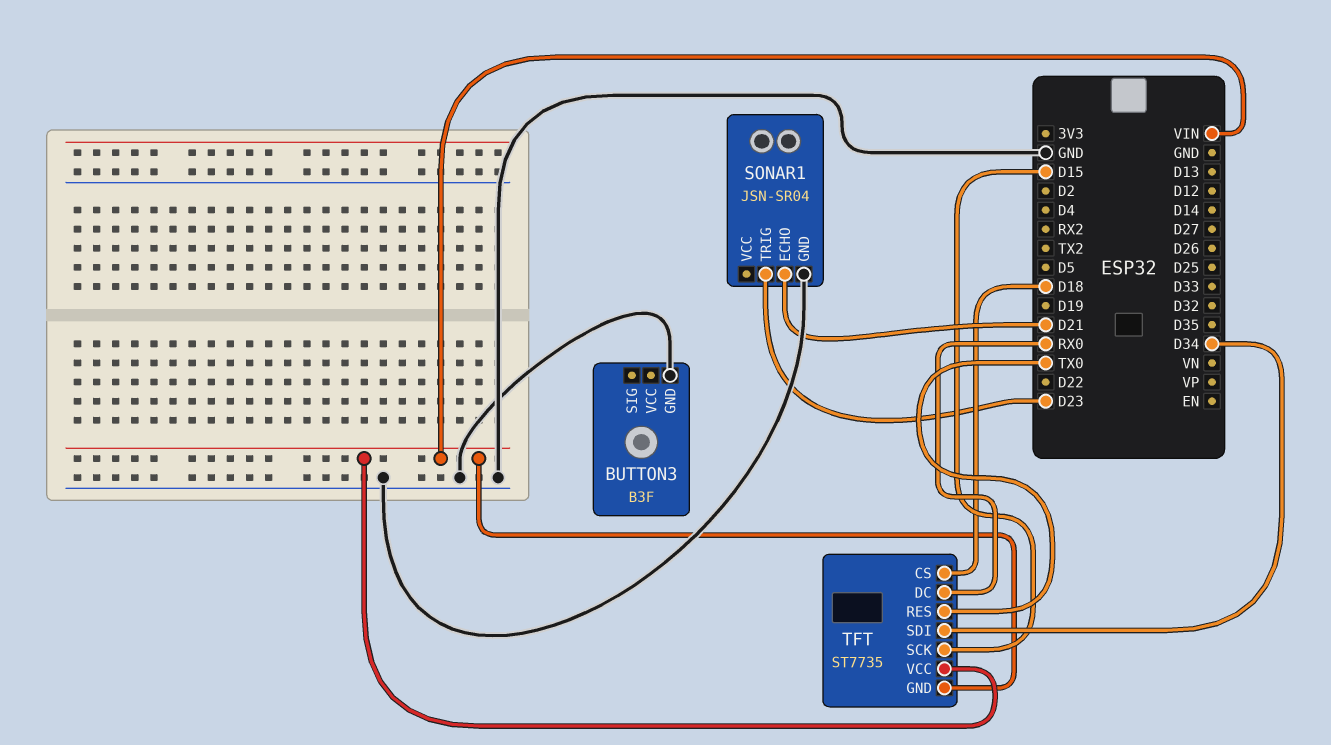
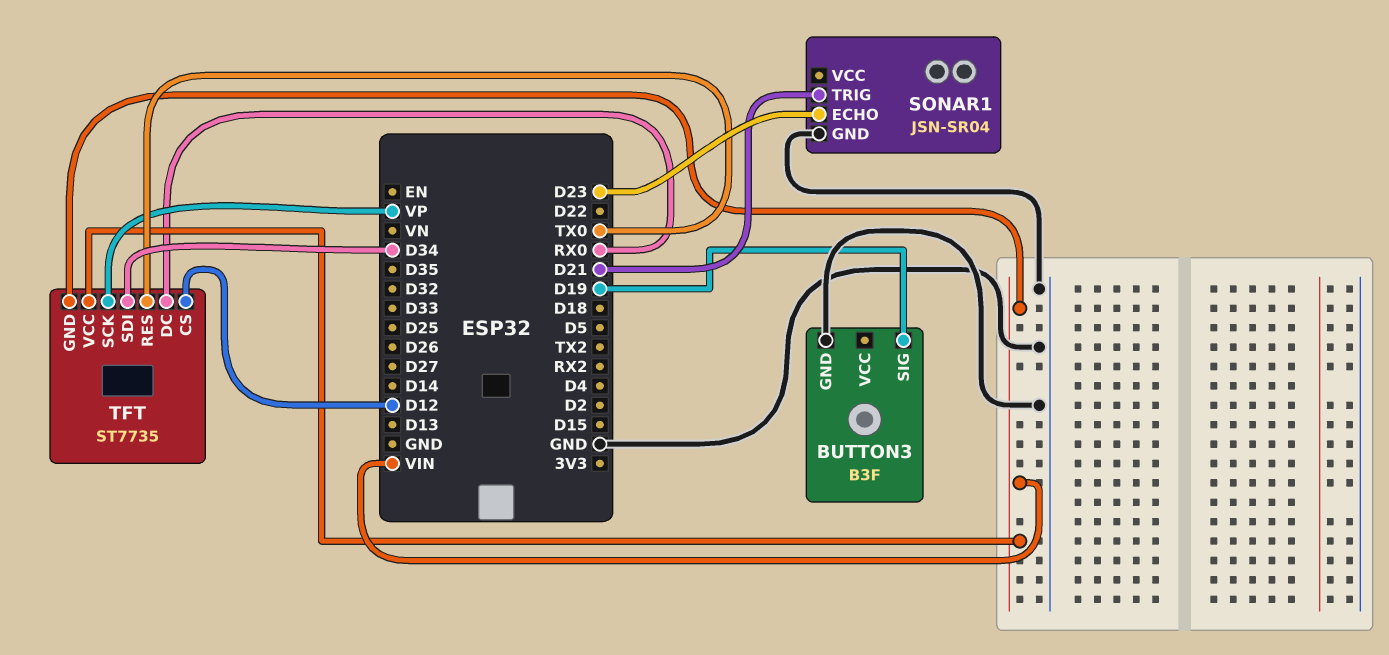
BUTTON3 pin SIG: none -> D19
SONAR1 pin ECHO: D21 -> D23
SONAR1 pin TRIG: D23 -> D21
TFT pin CS: D18 -> D12
TFT pin SCK: D15 -> VP

